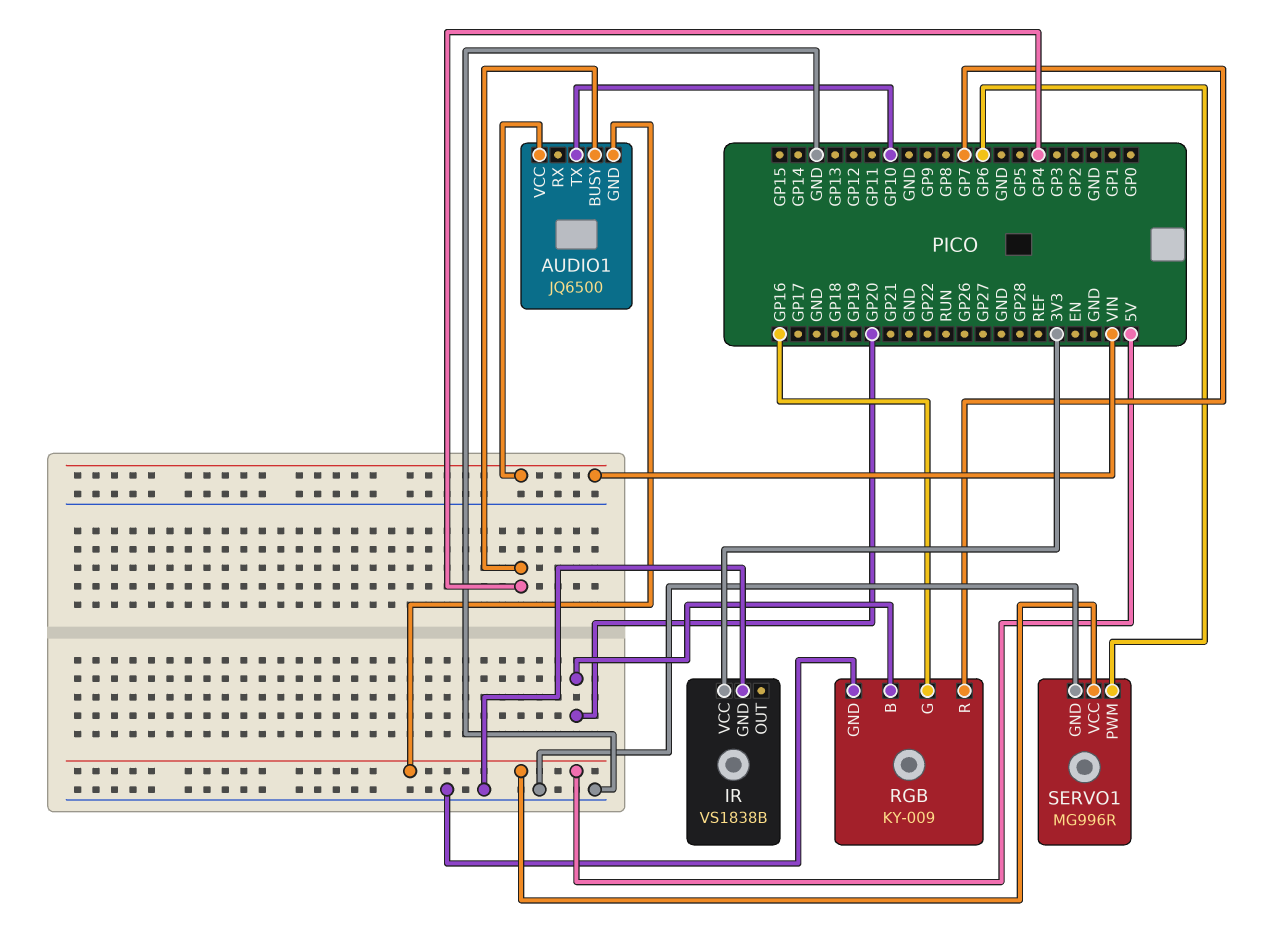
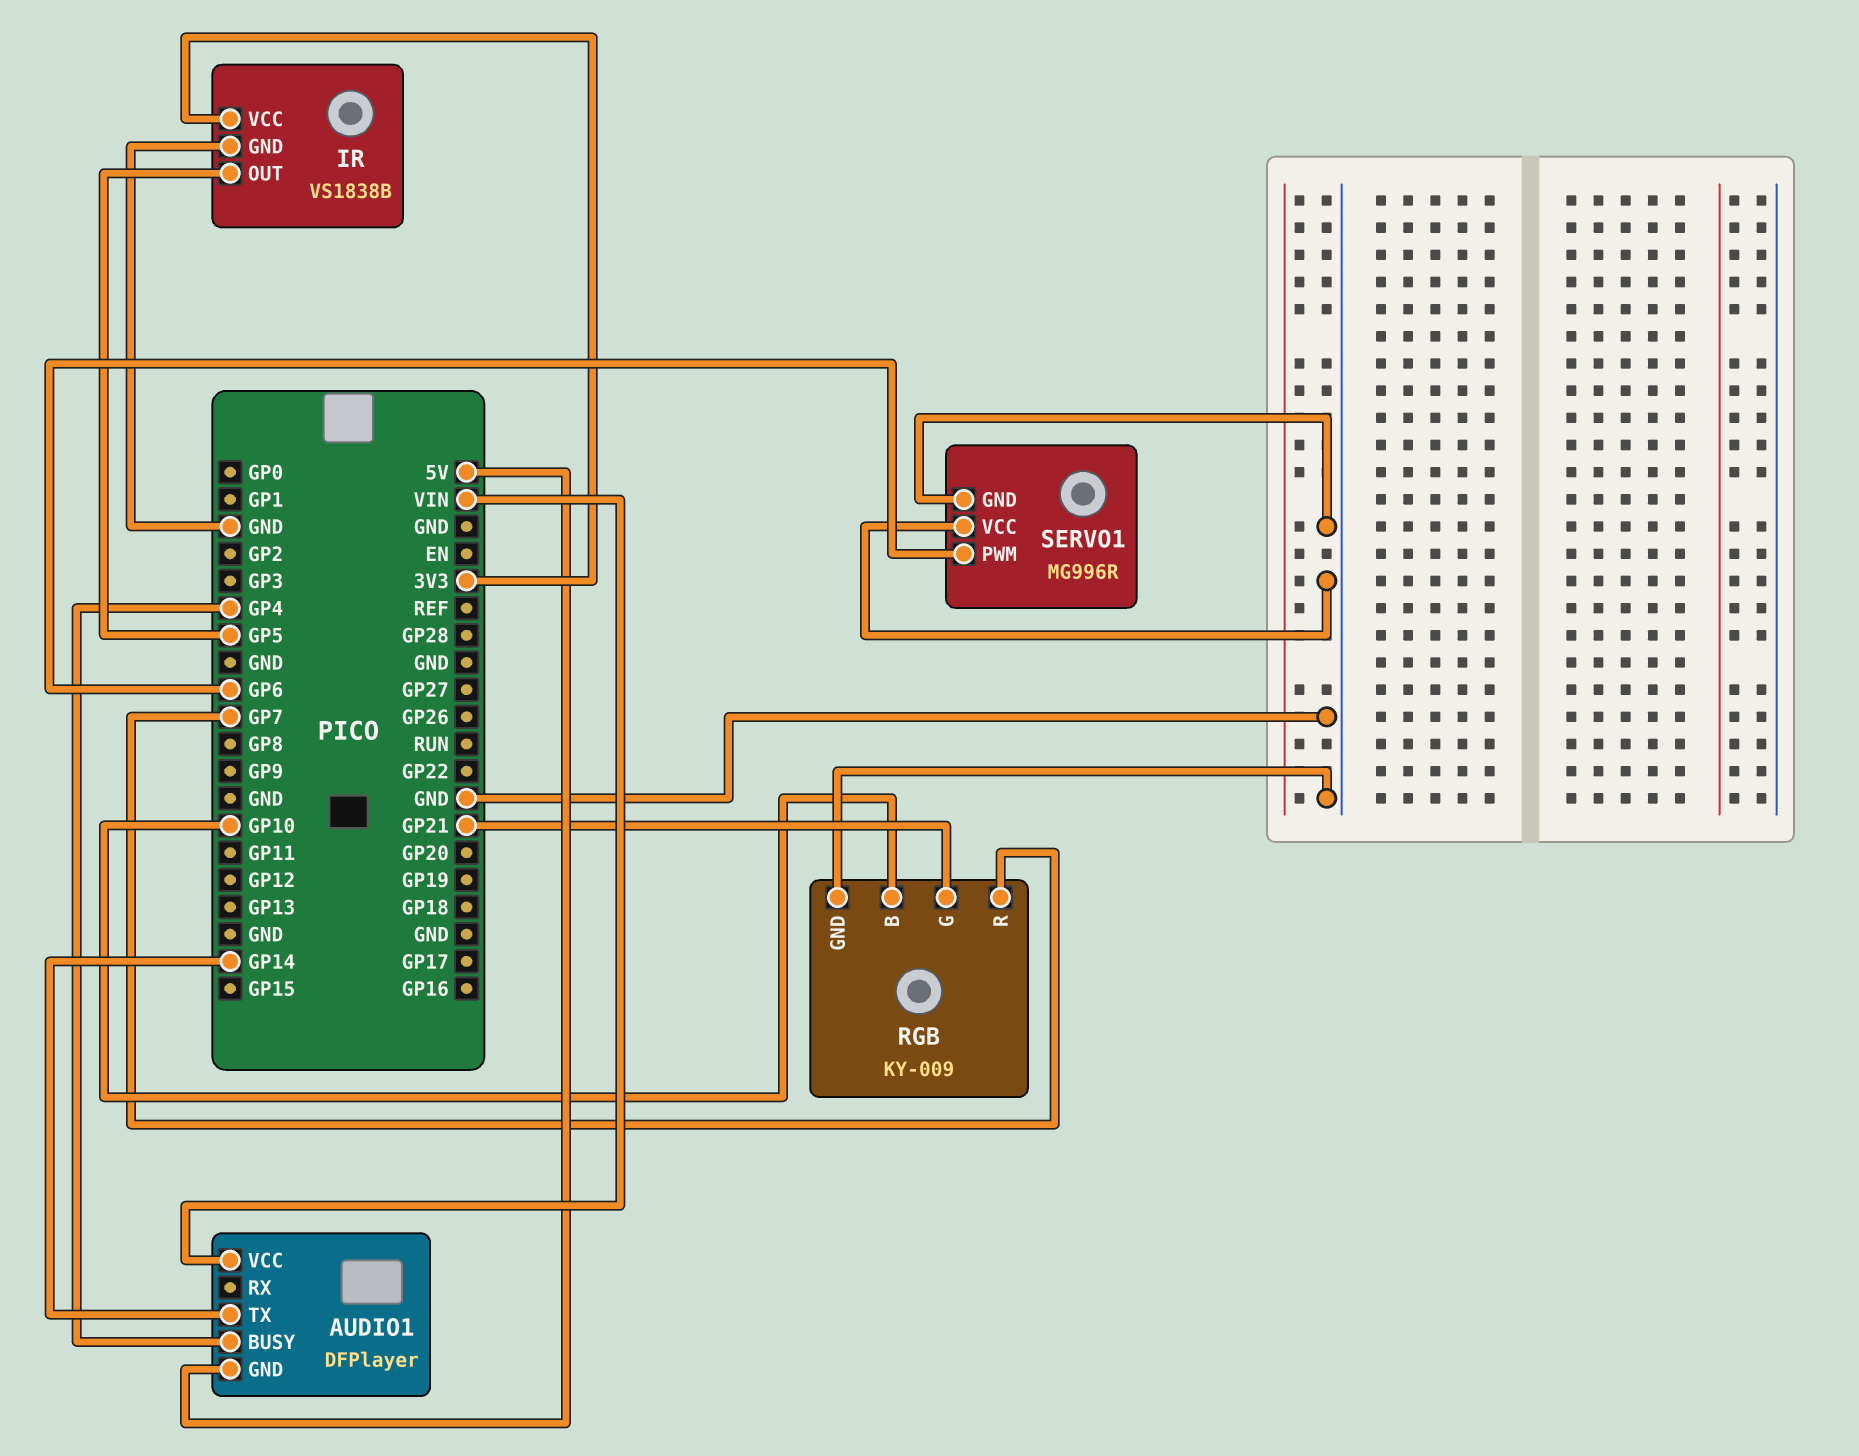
AUDIO1: JQ6500 -> DFPlayer
AUDIO1 pin TX: GP10 -> GP14
IR pin OUT: none -> GP5
RGB pin B: GP20 -> GP10
RGB pin G: GP16 -> GP21
SERVO1 pin VCC: 5V -> GND

